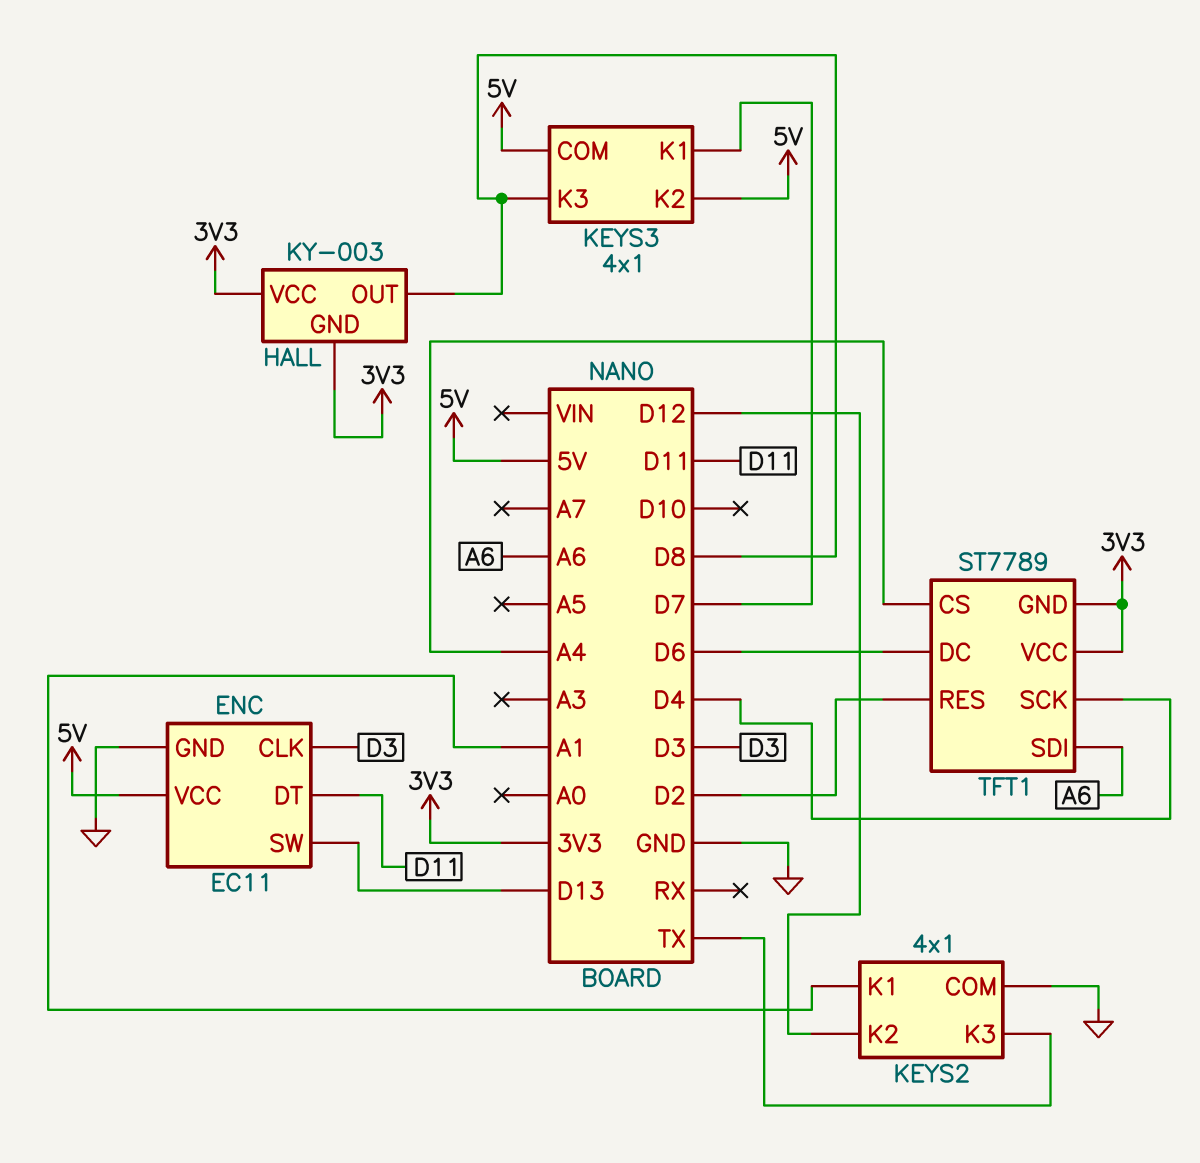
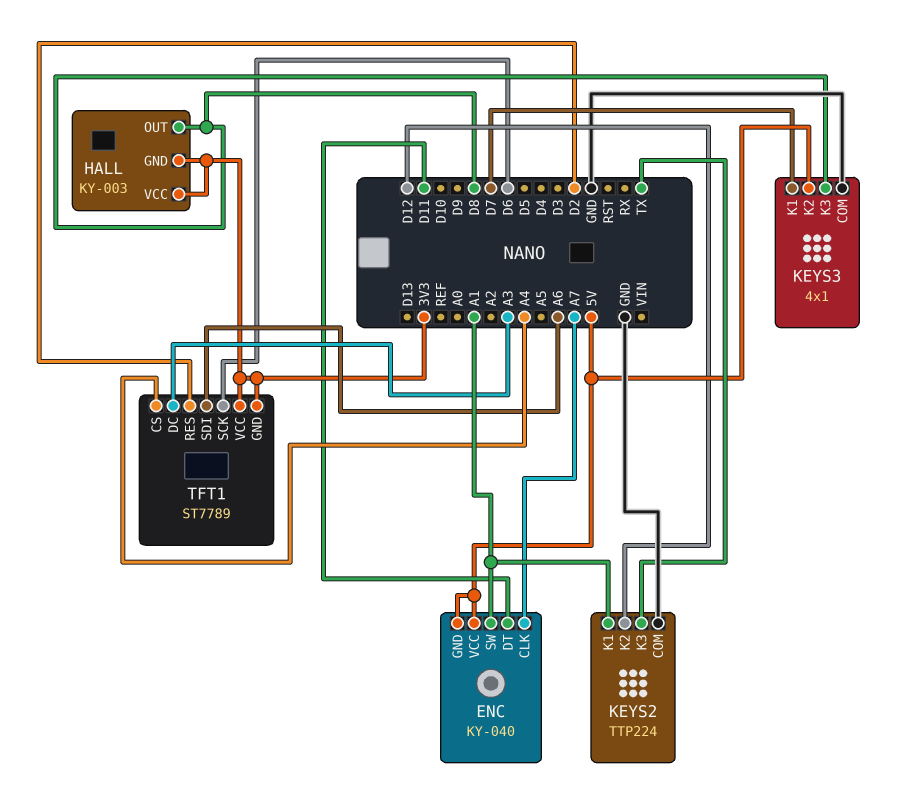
ENC: EC11 -> KY-040
ENC pin CLK: D3 -> A7
ENC pin GND: GND -> 5V
ENC pin SW: D13 -> A1
KEYS2: 4x1 -> TTP224
KEYS3 pin COM: 5V -> GND
TFT1 pin DC: D6 -> A3
TFT1 pin SCK: D4 -> D6

